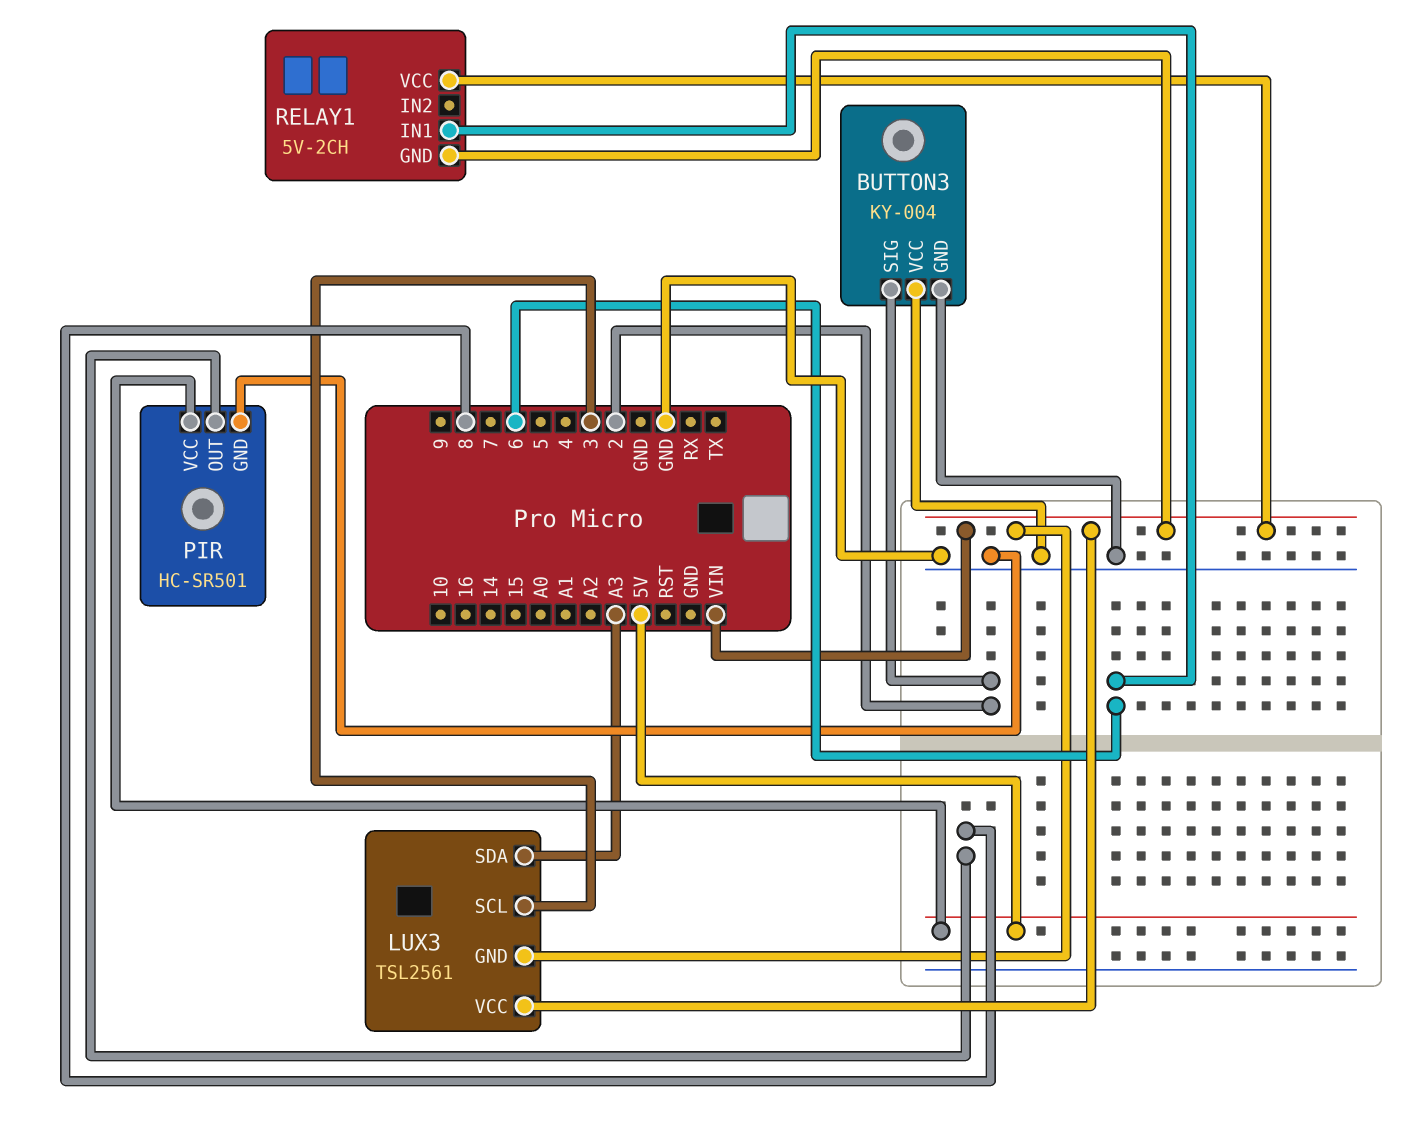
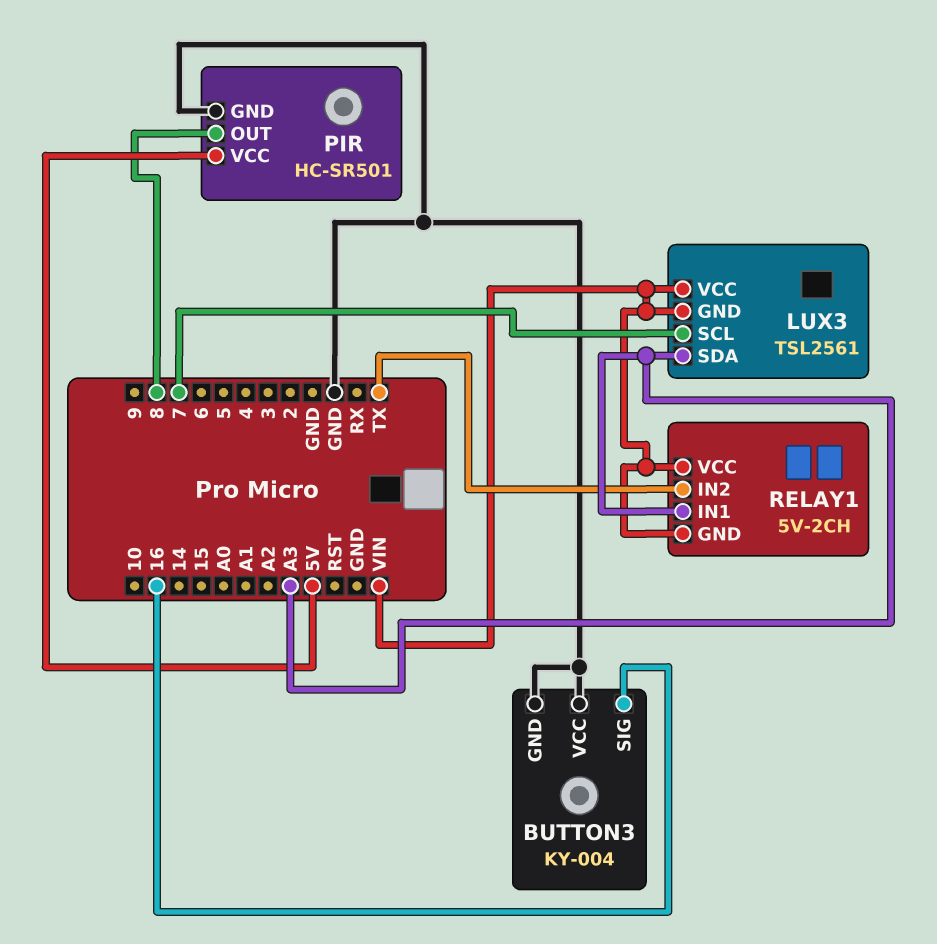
BUTTON3 pin SIG: 2 -> 16
LUX3 pin SCL: 3 -> 7
RELAY1 pin IN1: 6 -> A3
RELAY1 pin IN2: none -> TX

